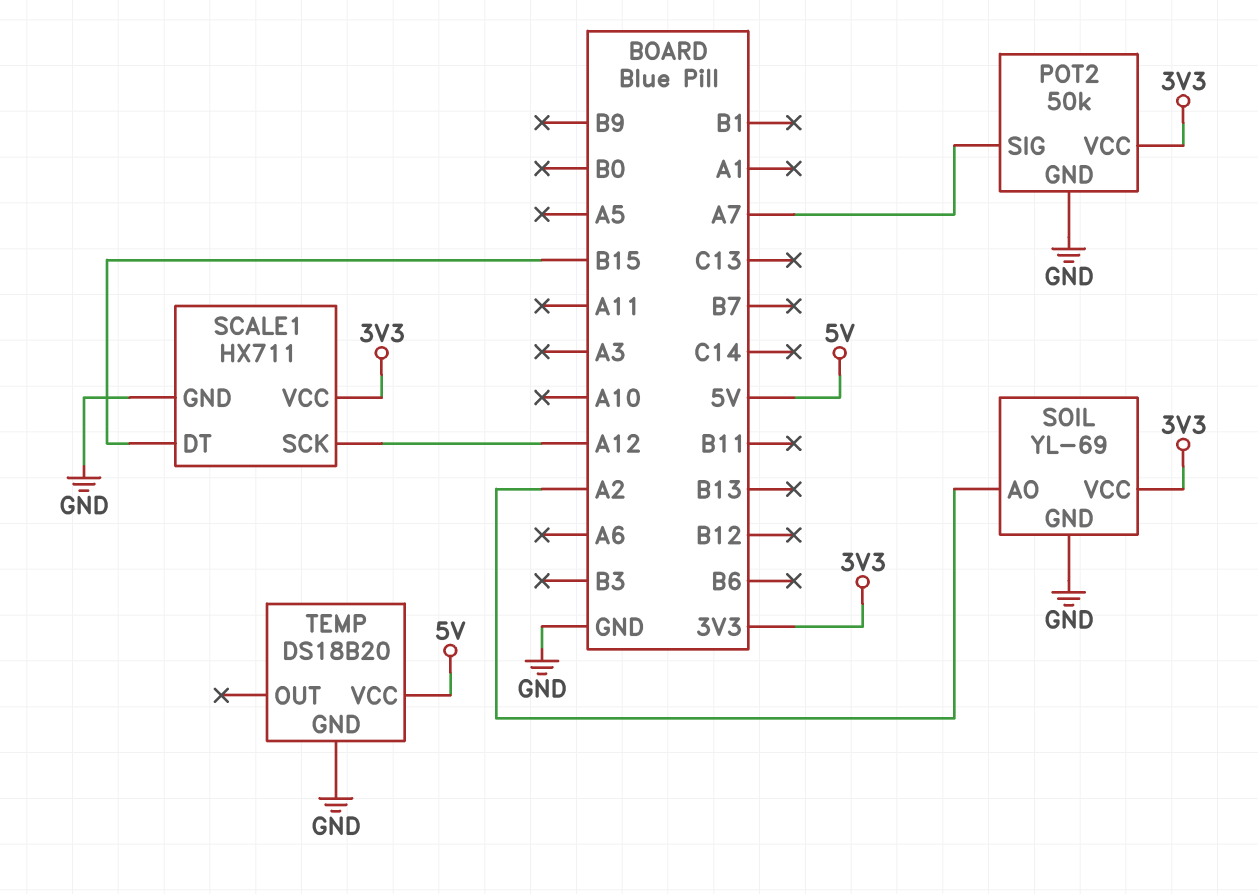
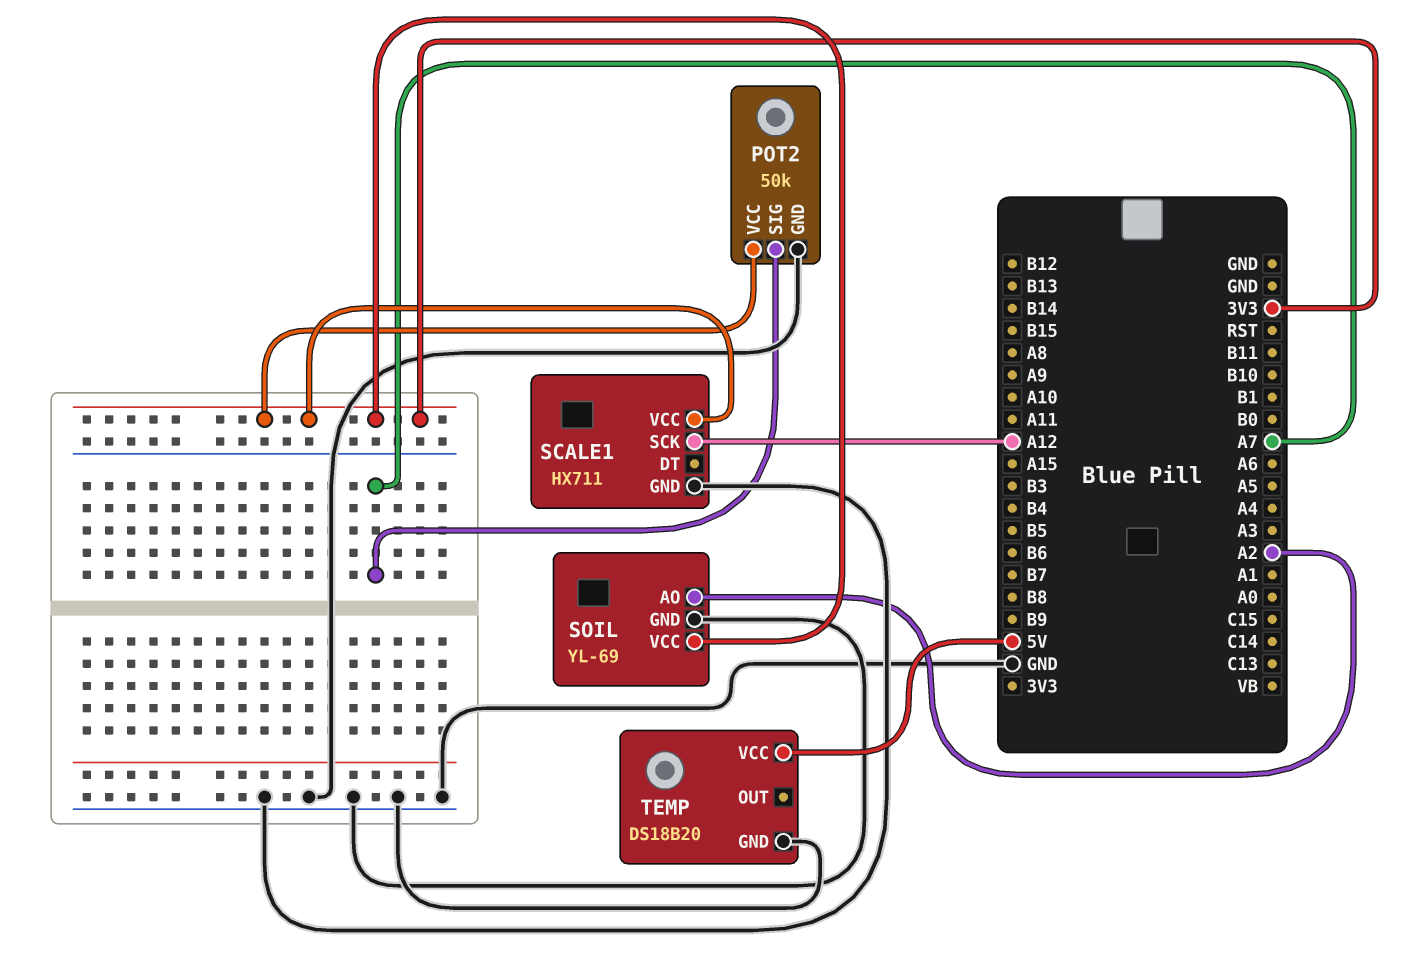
SCALE1 pin DT: B15 -> none

